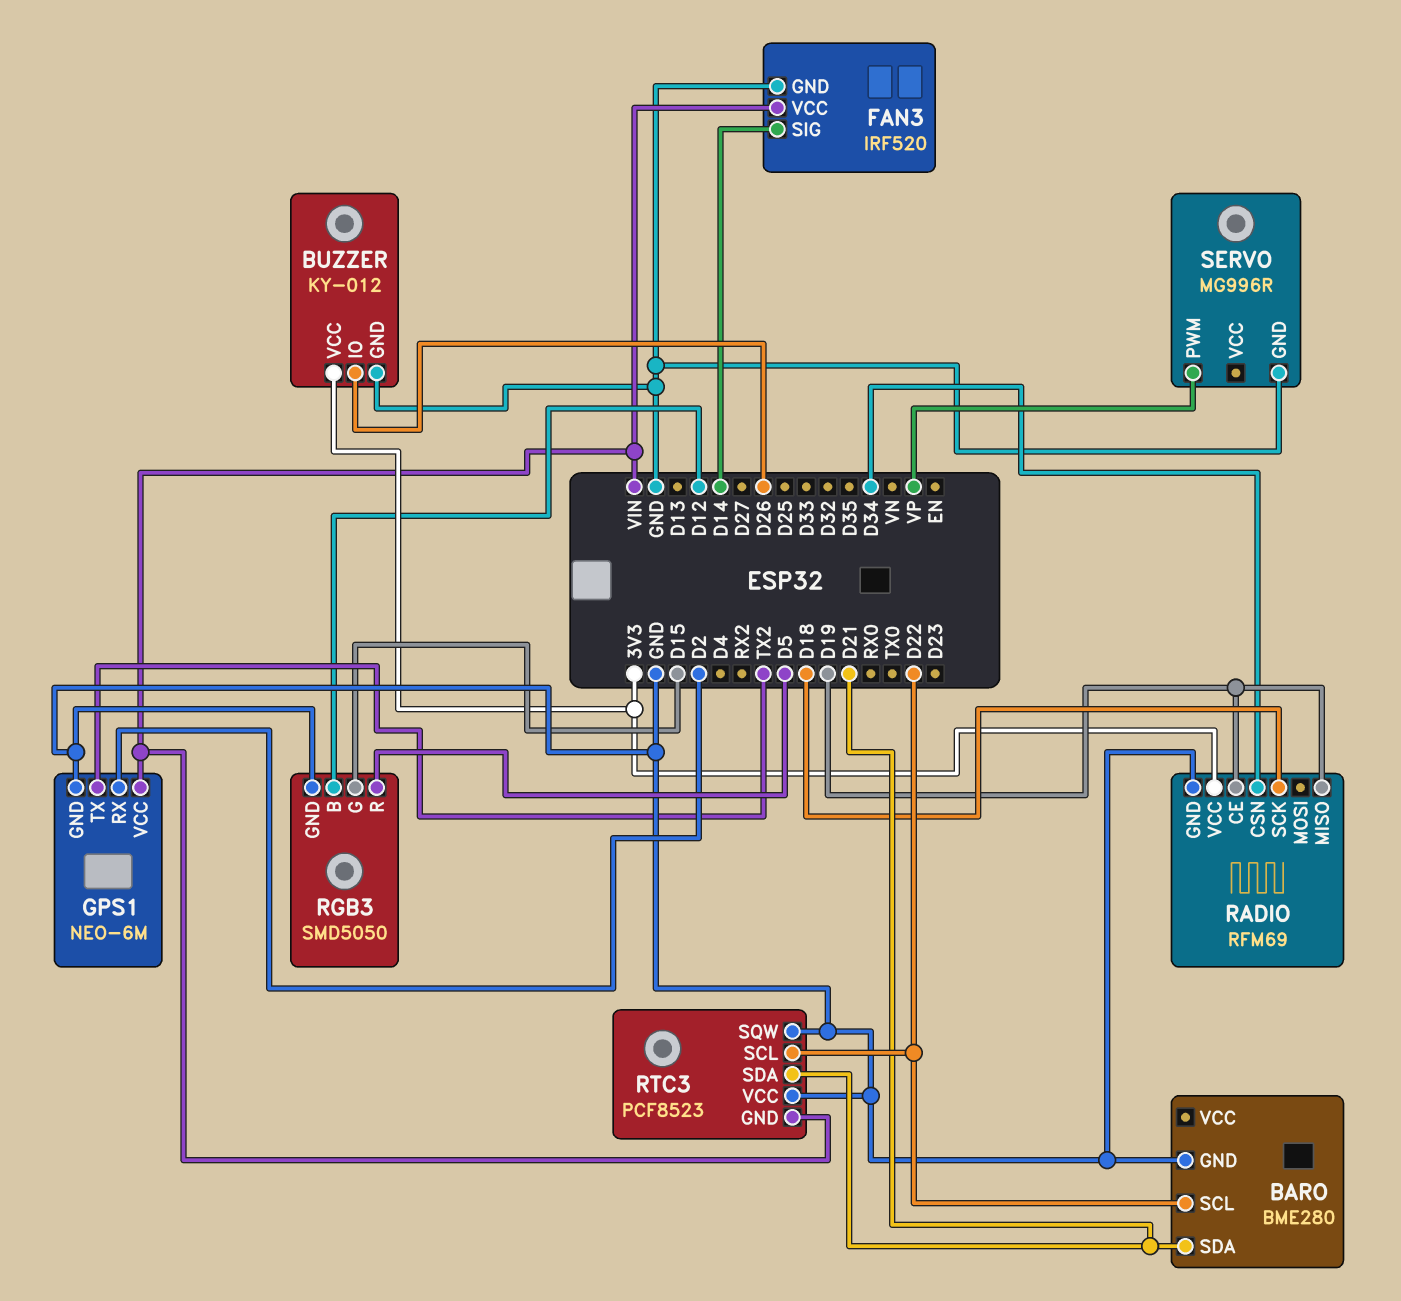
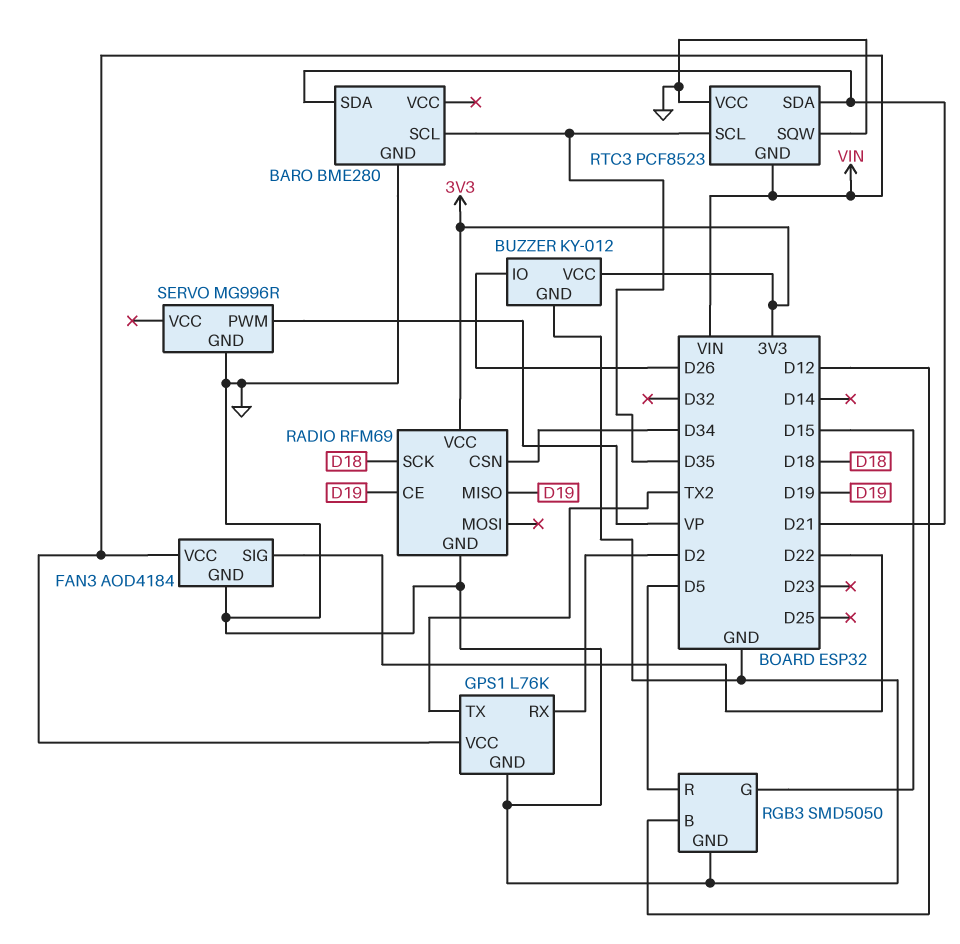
BARO pin SCL: D22 -> D35
FAN3: IRF520 -> AOD4184
FAN3 pin SIG: D14 -> D22
GPS1: NEO-6M -> L76K
RTC3 pin SCL: D22 -> D35

